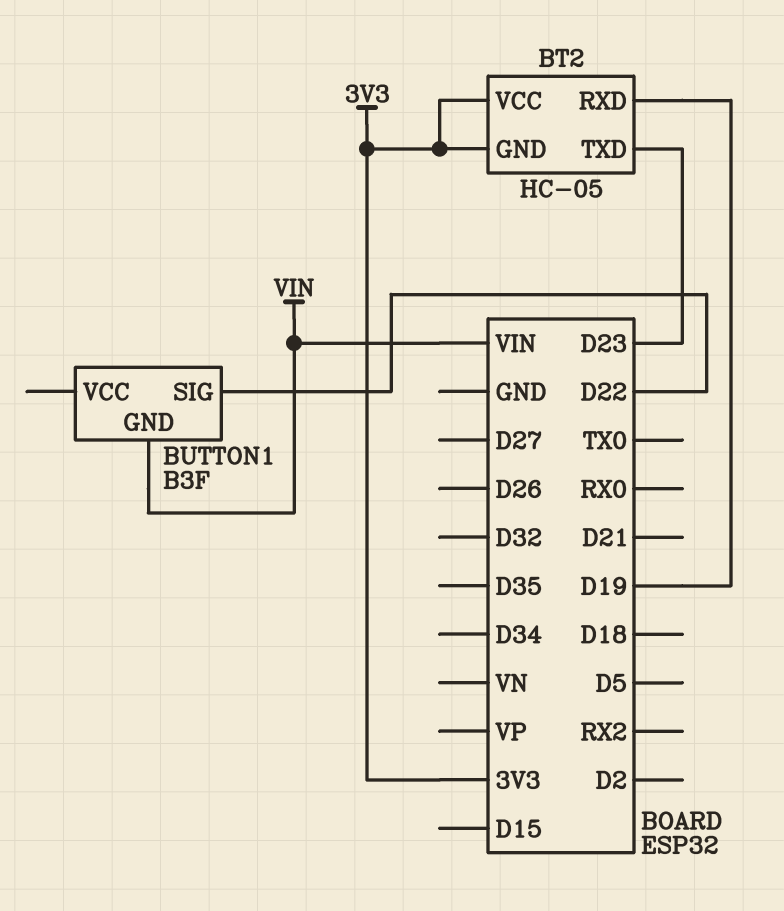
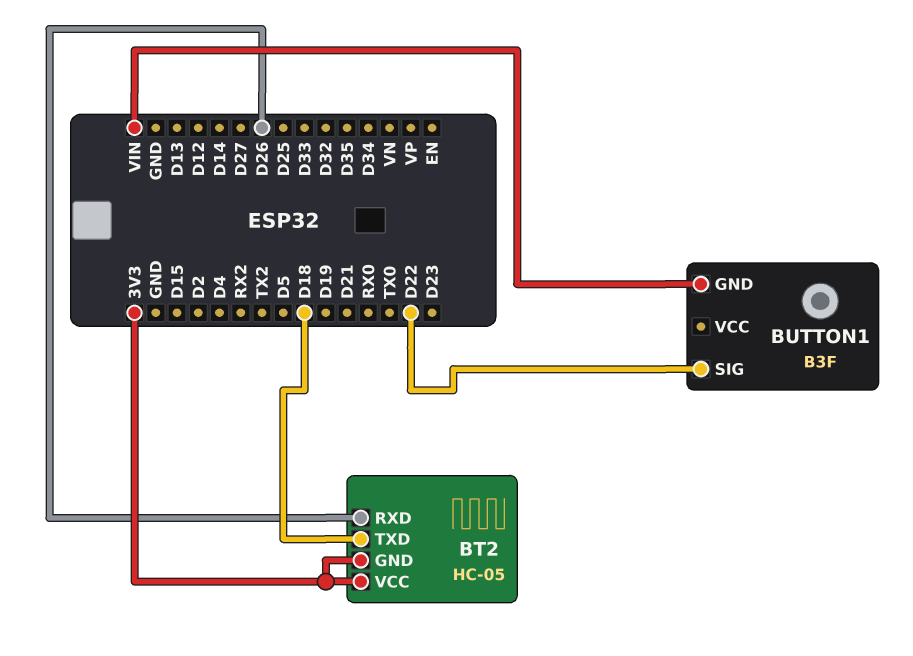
BT2 pin RXD: D19 -> D26
BT2 pin TXD: D23 -> D18

